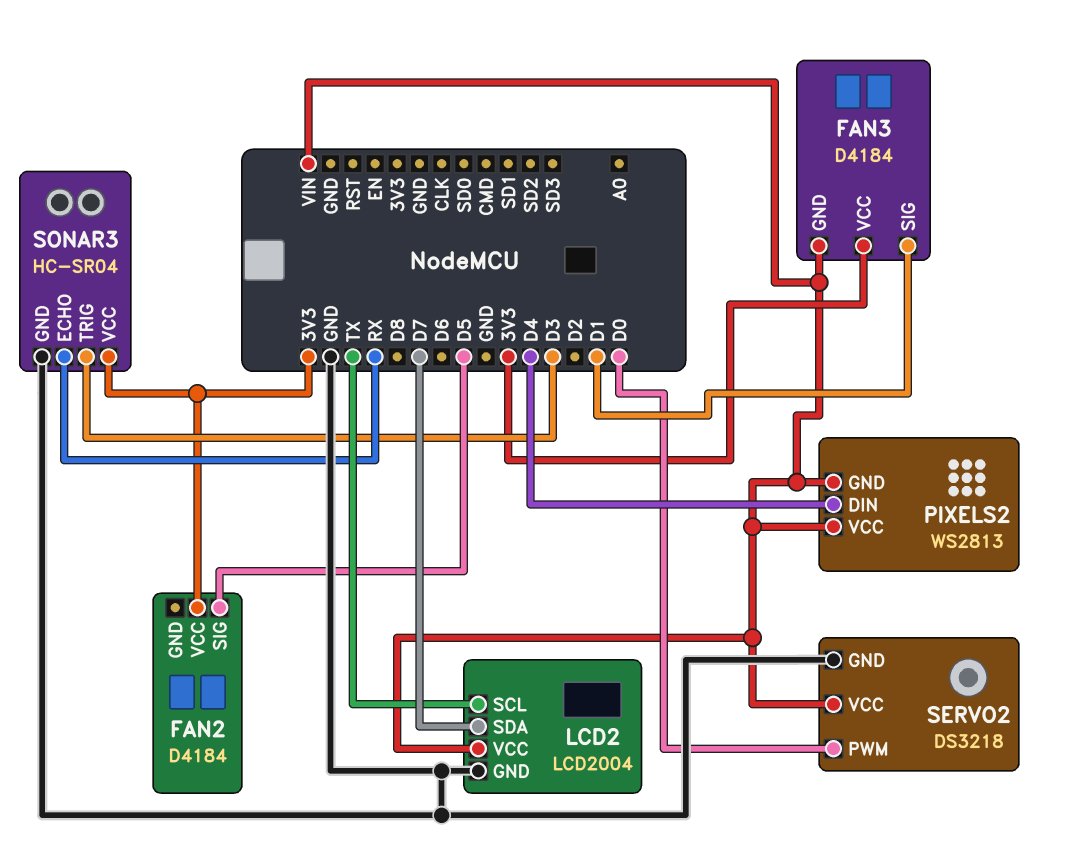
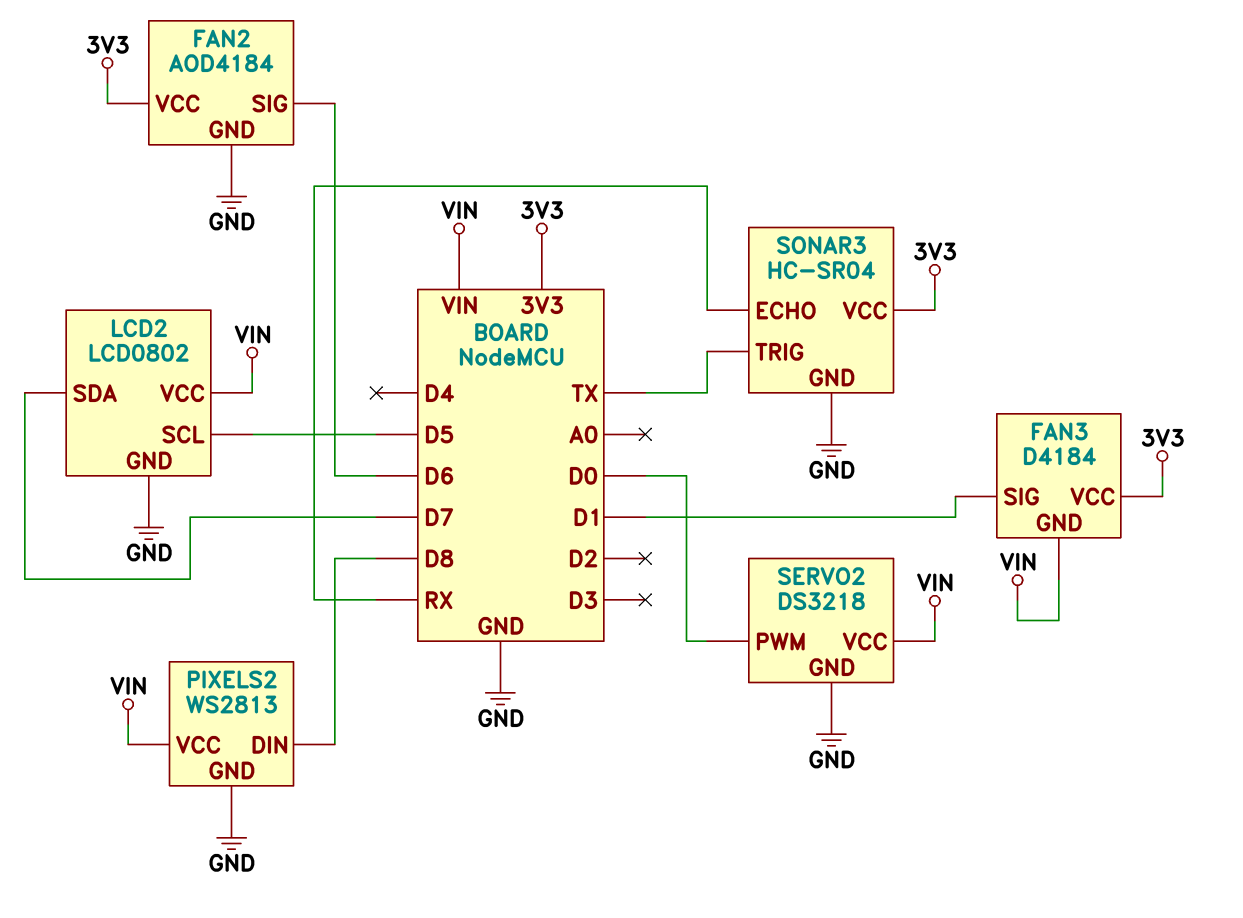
FAN2: D4184 -> AOD4184
FAN2 pin GND: none -> GND
FAN2 pin SIG: D5 -> D6
LCD2: LCD2004 -> LCD0802
LCD2 pin SCL: TX -> D5
PIXELS2 pin DIN: D4 -> D8
PIXELS2 pin GND: VIN -> GND
SONAR3 pin TRIG: D3 -> TX

